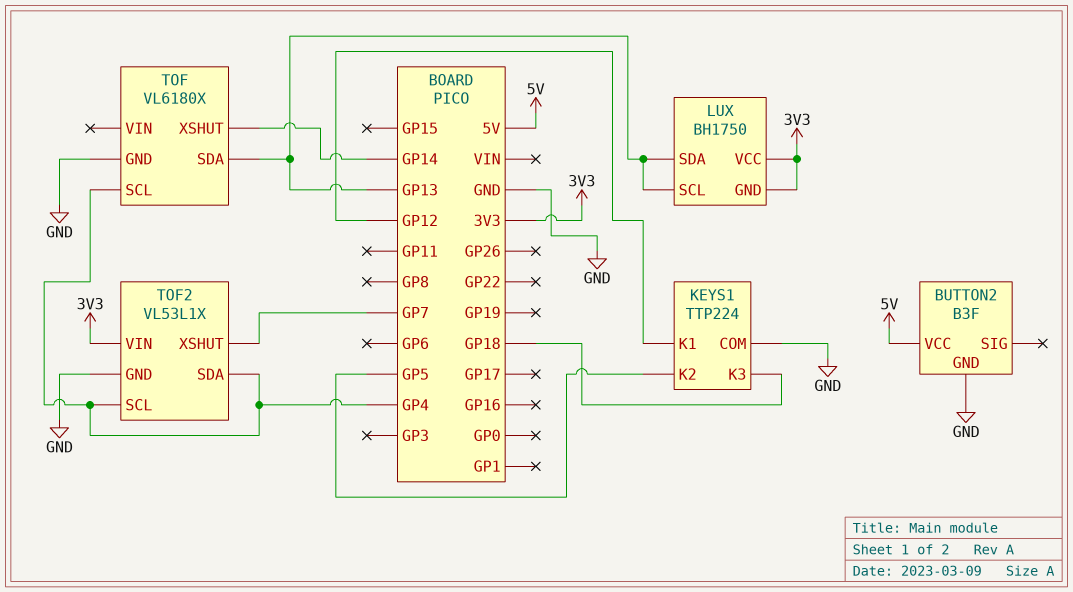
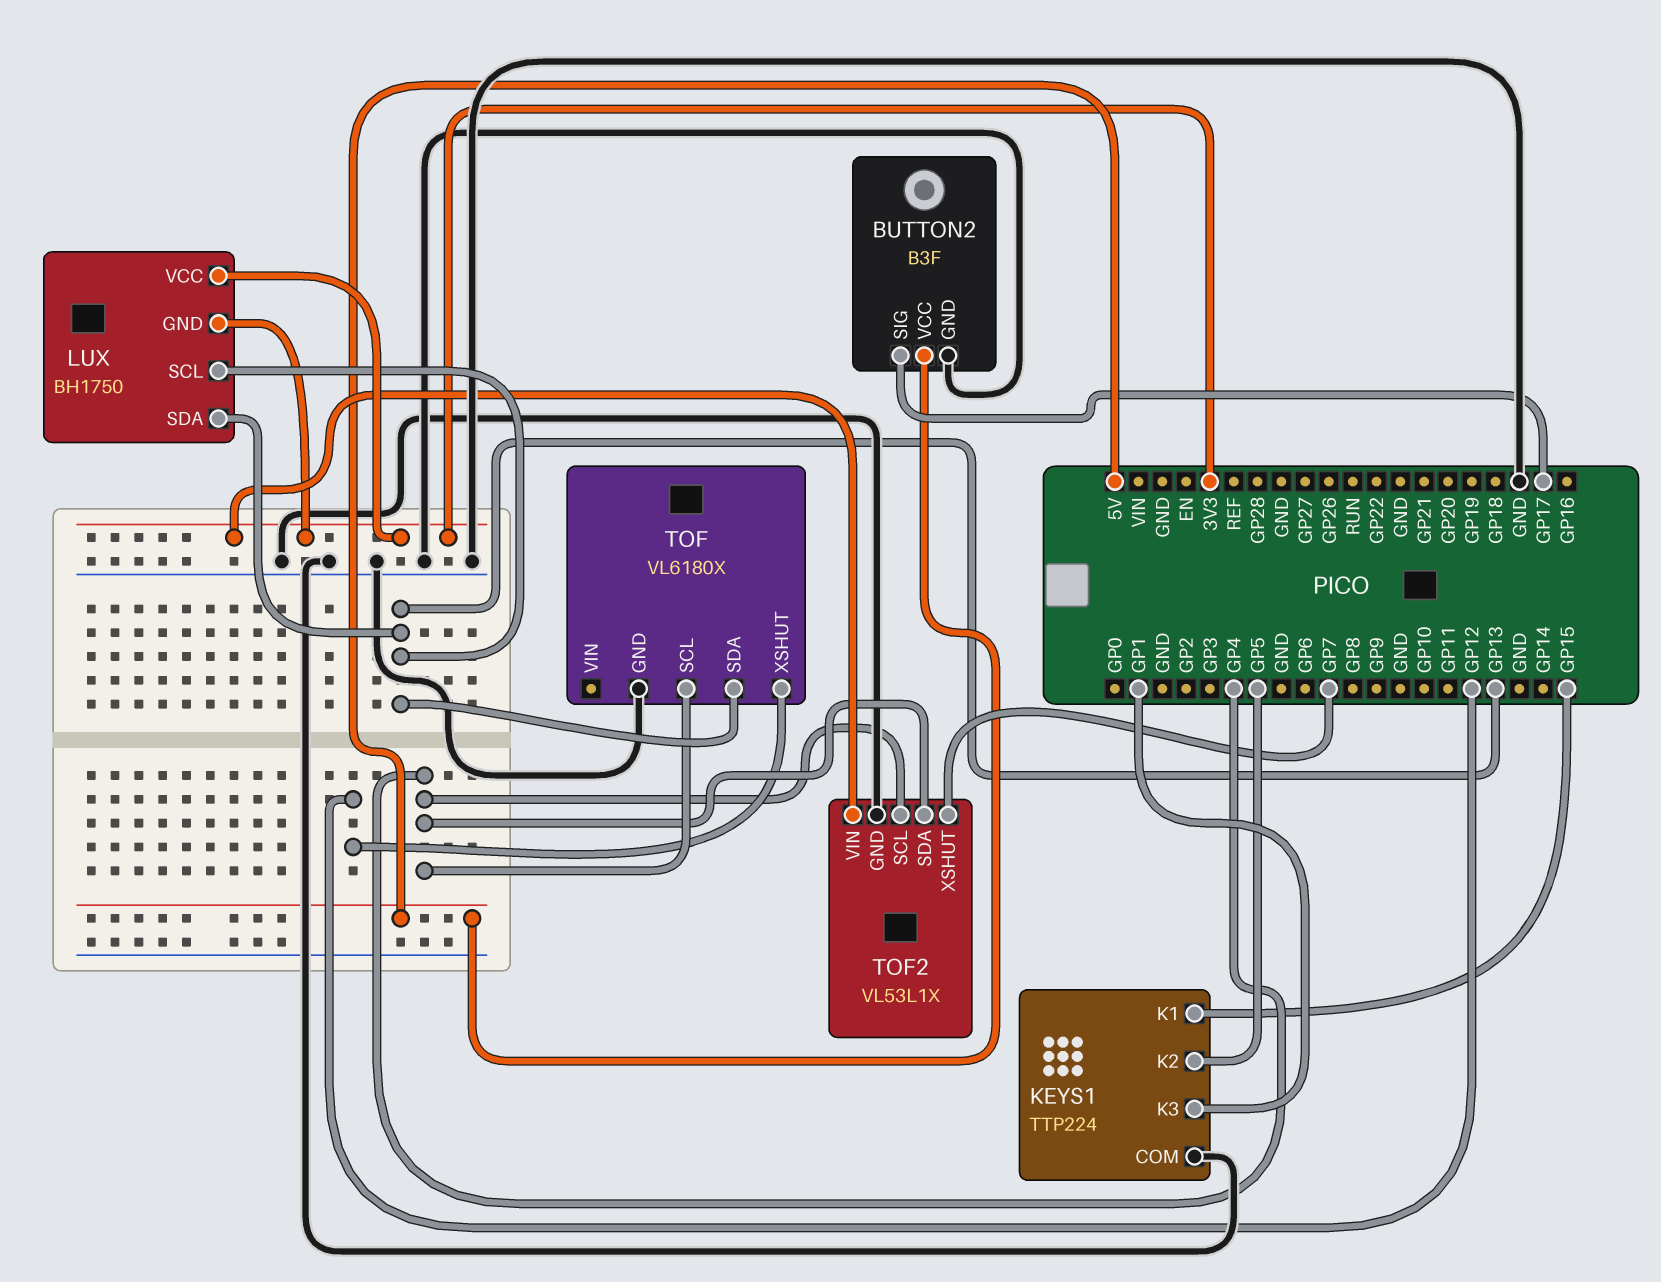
BUTTON2 pin SIG: none -> GP17
KEYS1 pin K1: GP12 -> GP15
KEYS1 pin K3: GP18 -> GP1
TOF pin XSHUT: GP14 -> GP12

